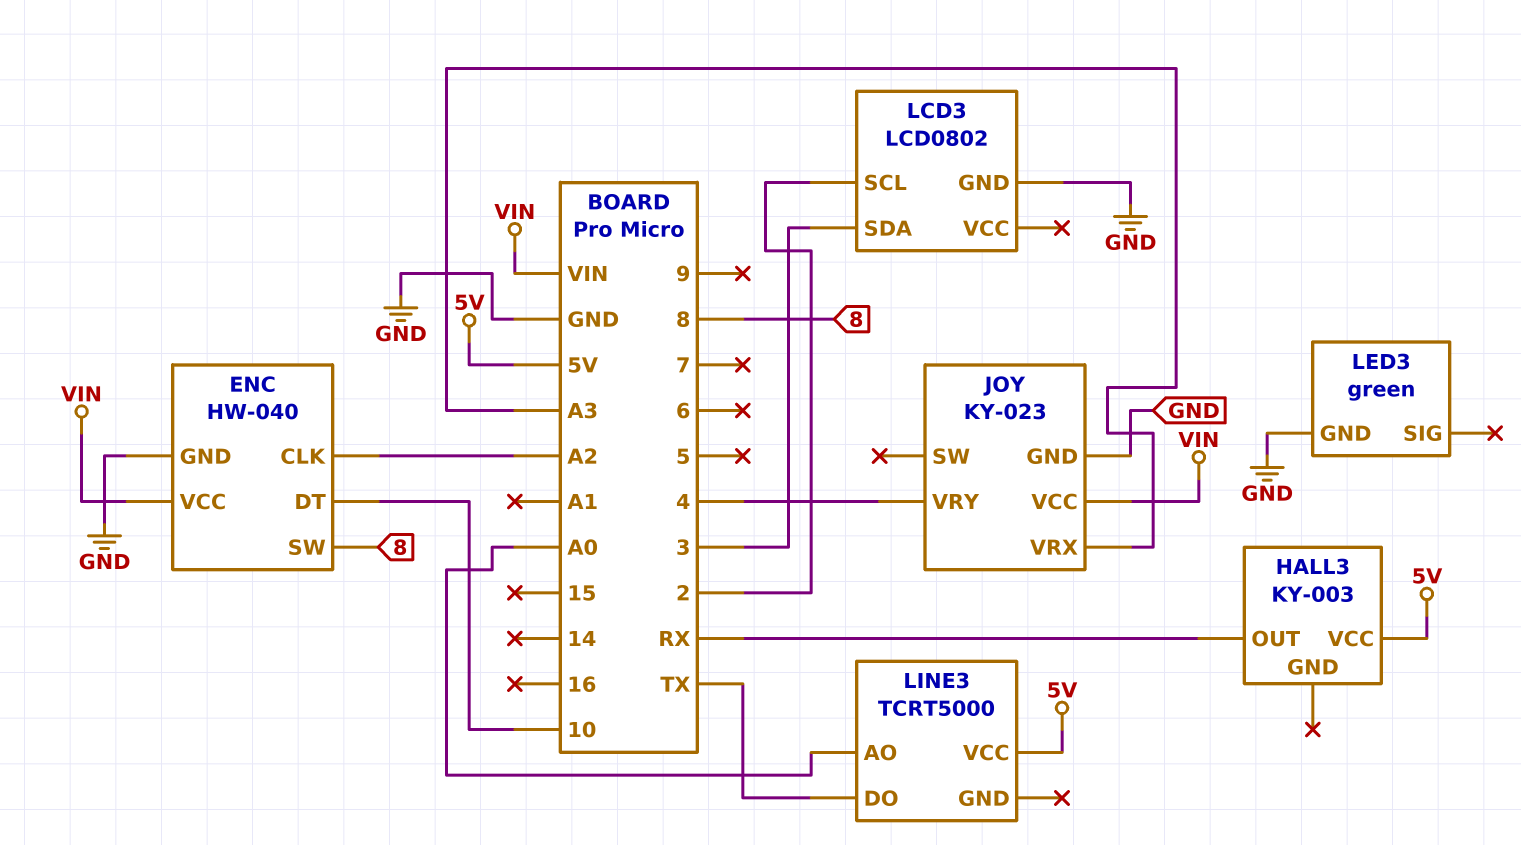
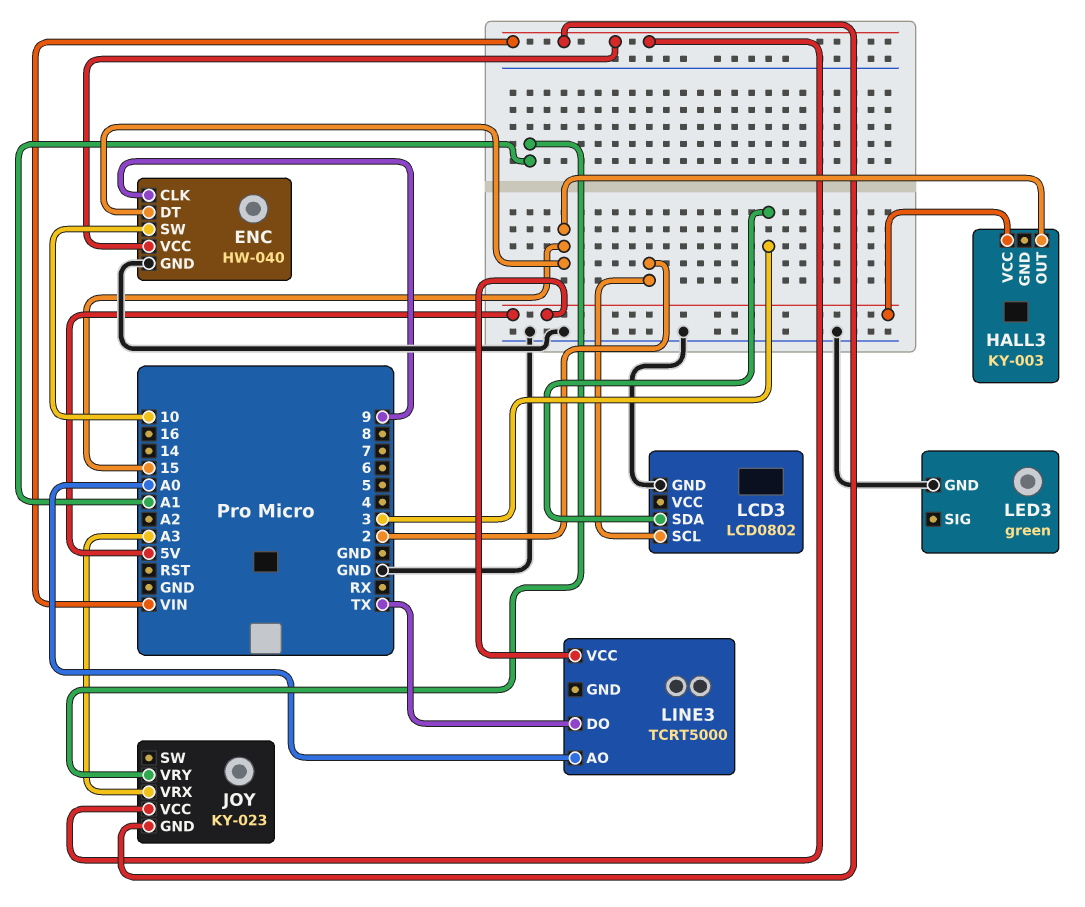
ENC pin CLK: A2 -> 9
ENC pin DT: 10 -> 15
ENC pin SW: 8 -> 10
HALL3 pin OUT: RX -> 15
JOY pin GND: GND -> VIN
JOY pin VRY: 4 -> A1

